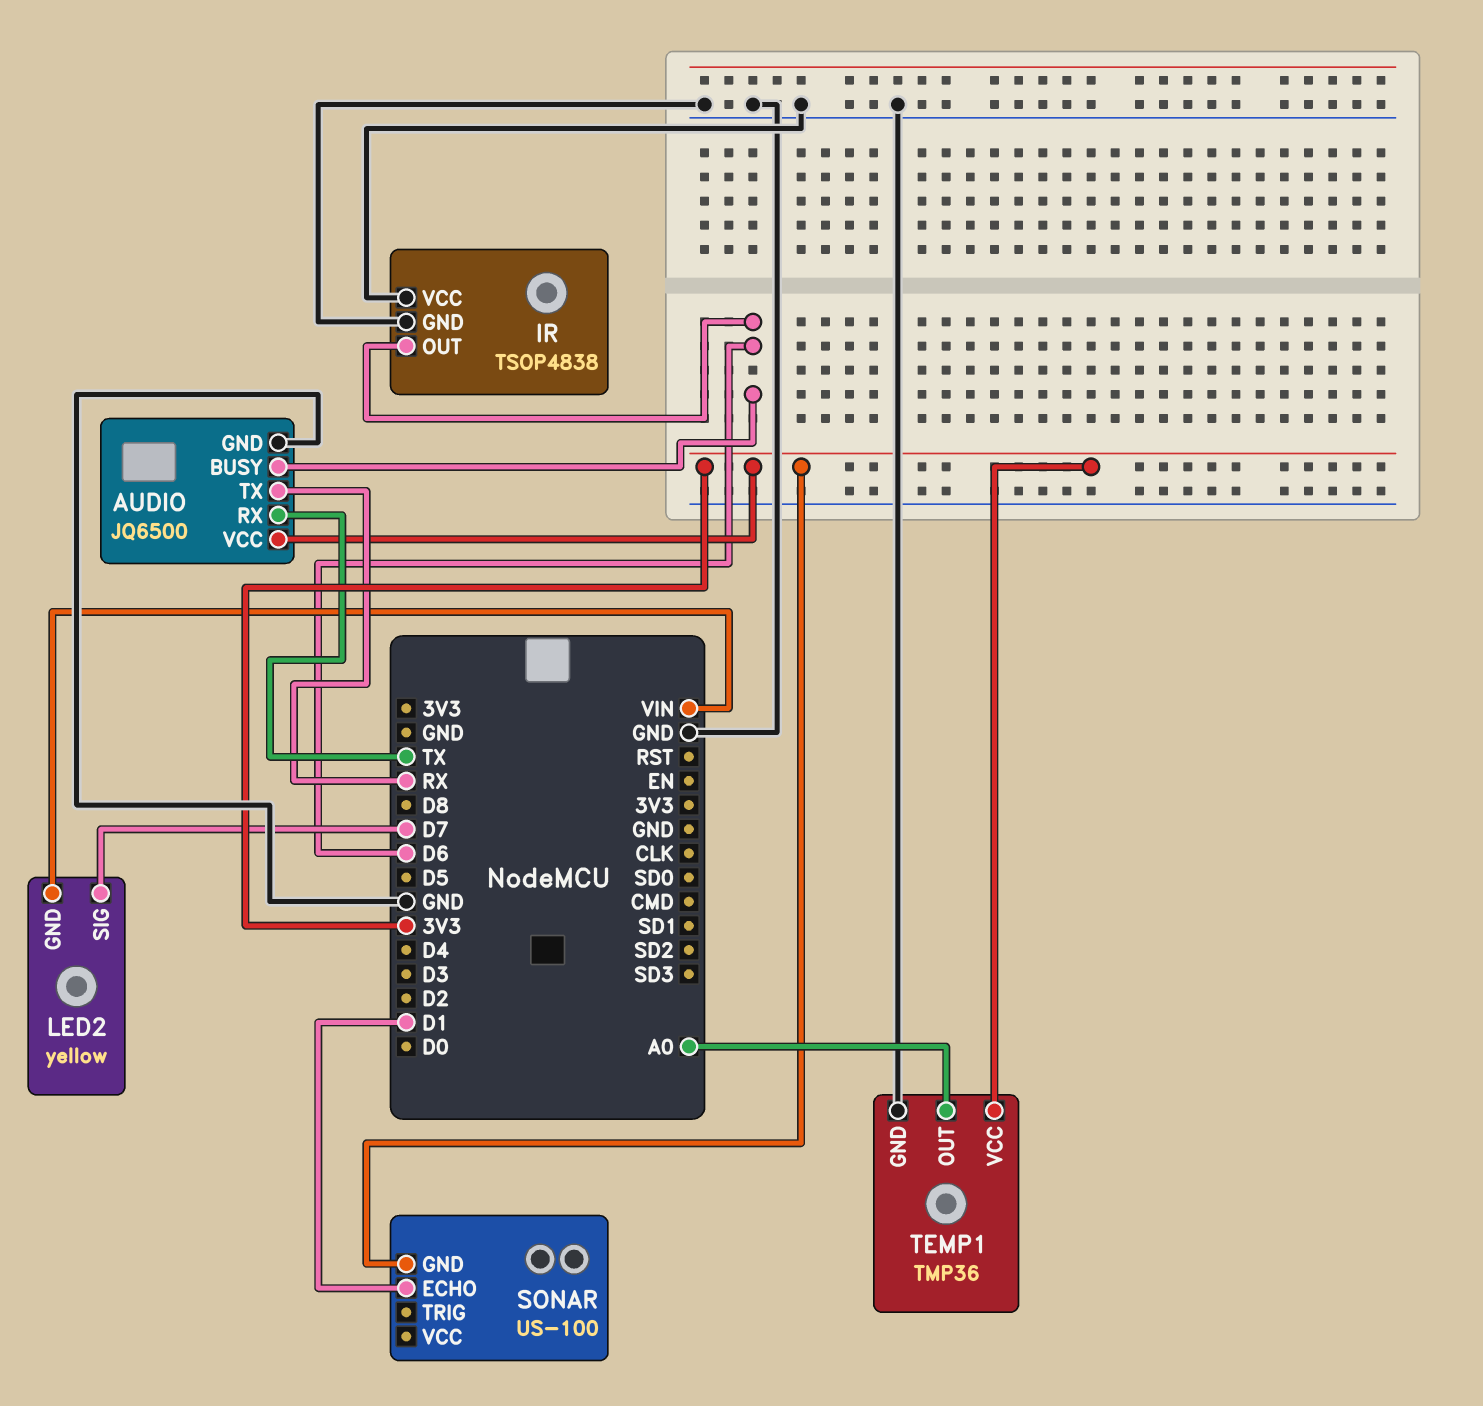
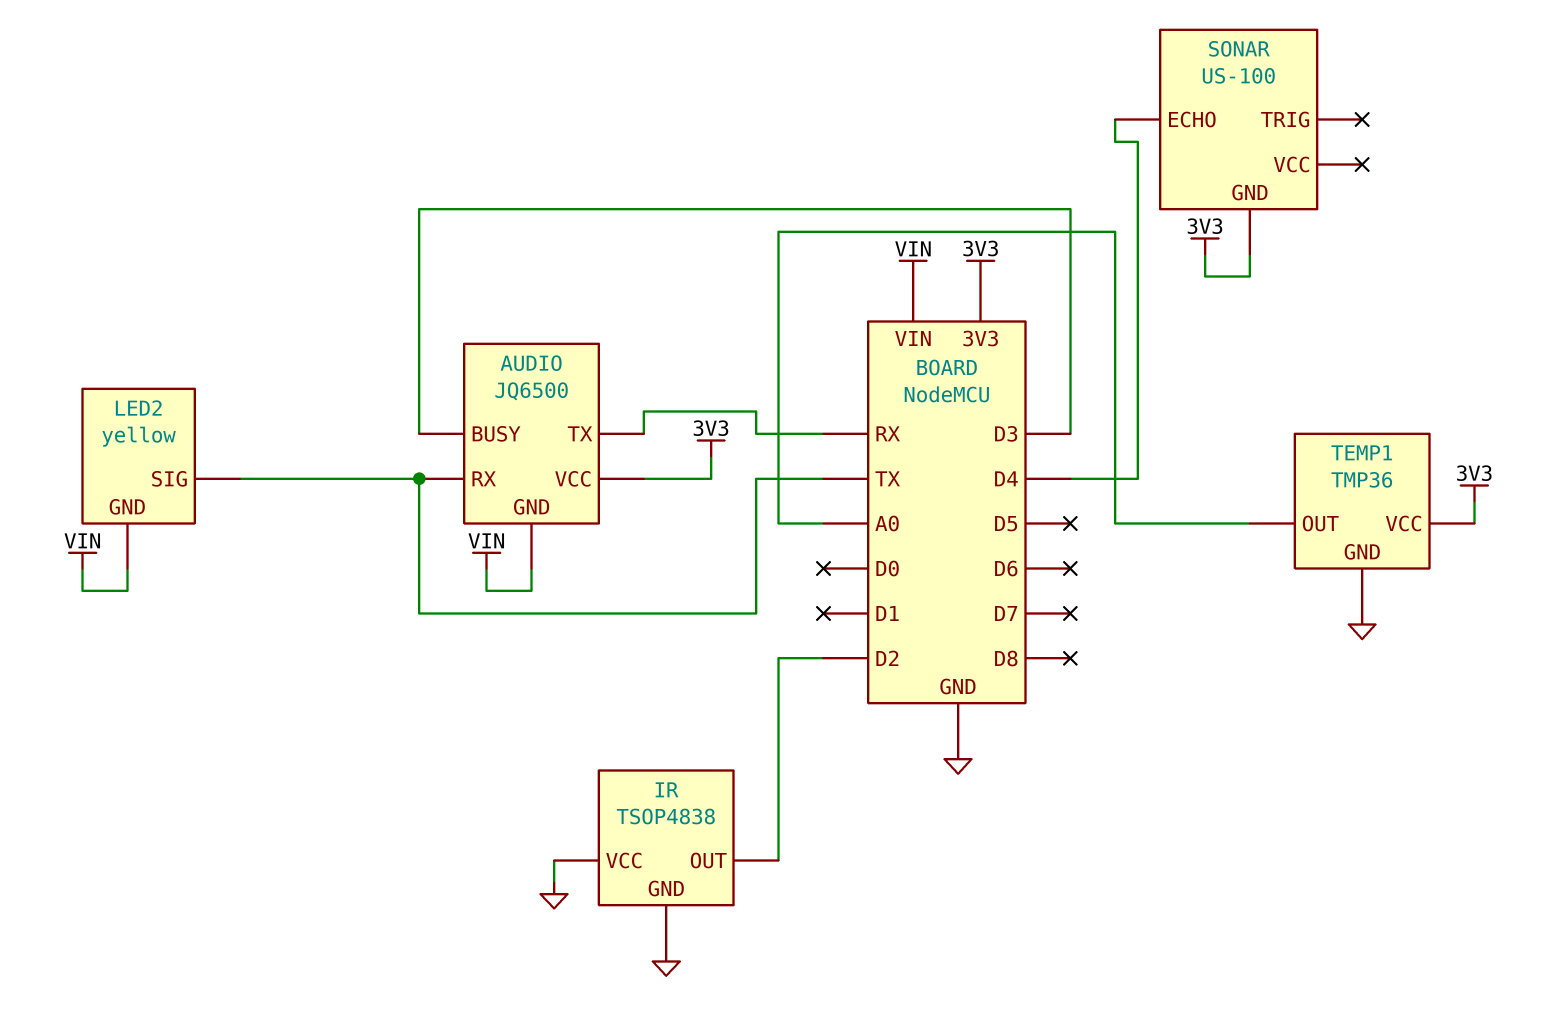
AUDIO pin BUSY: D6 -> D3
AUDIO pin GND: GND -> VIN
IR pin OUT: D6 -> D2
LED2 pin SIG: D7 -> TX
SONAR pin ECHO: D1 -> D4

